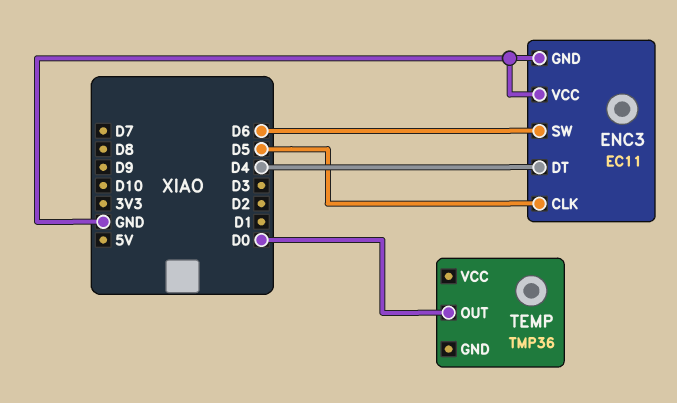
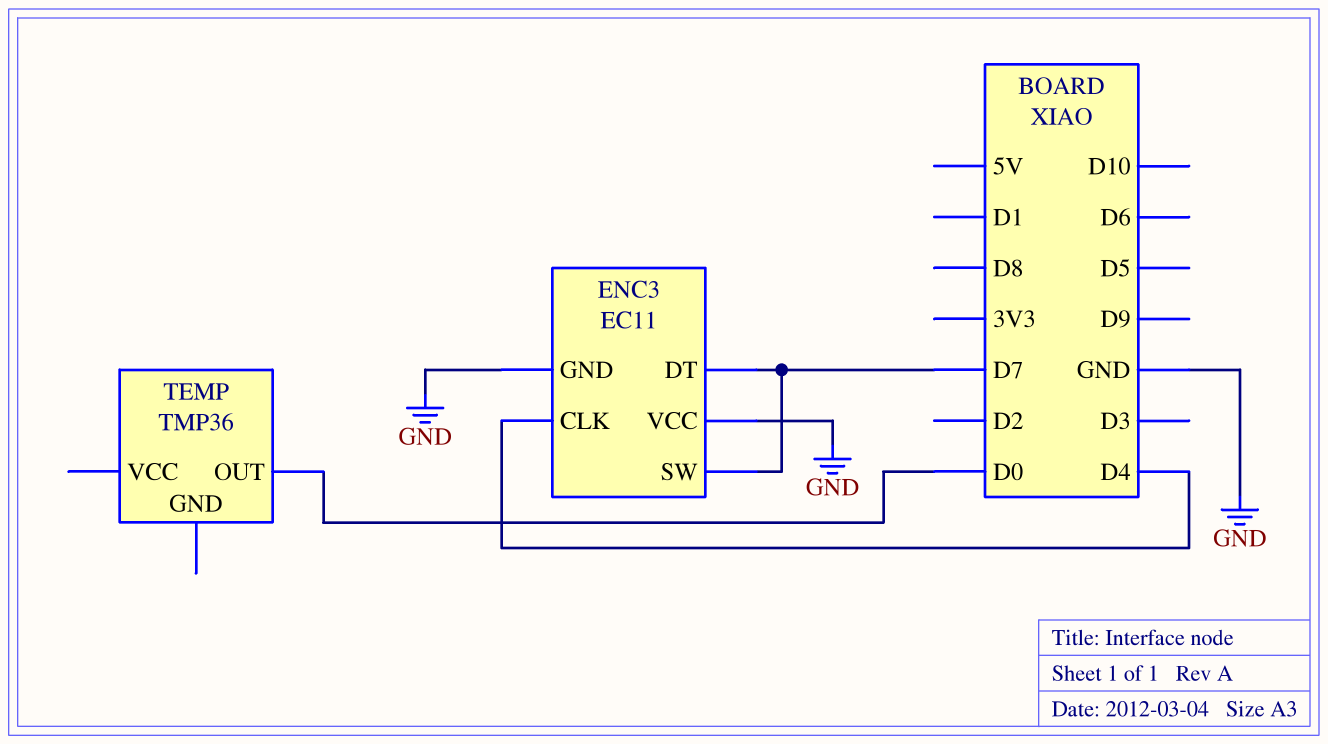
ENC3 pin CLK: D5 -> D4
ENC3 pin DT: D4 -> D7
ENC3 pin SW: D6 -> D7

